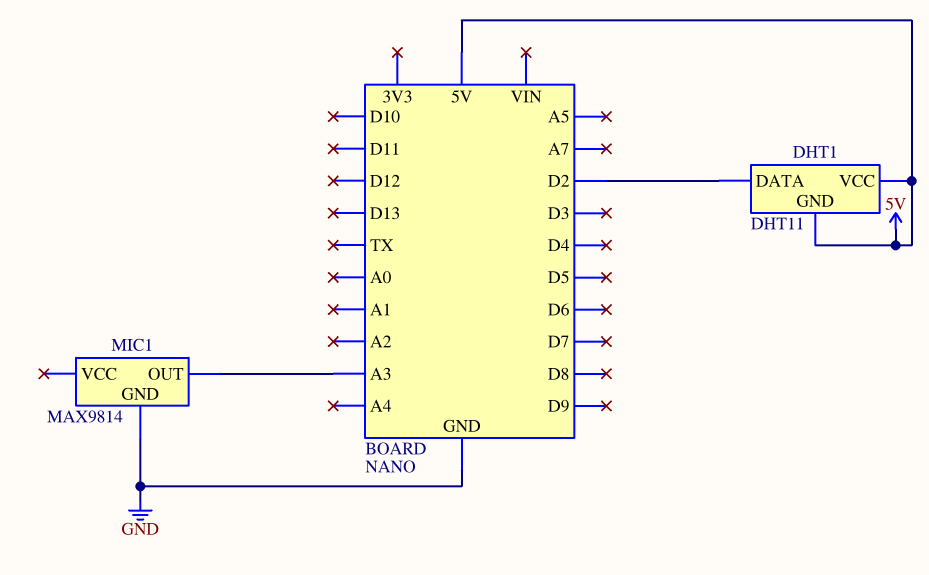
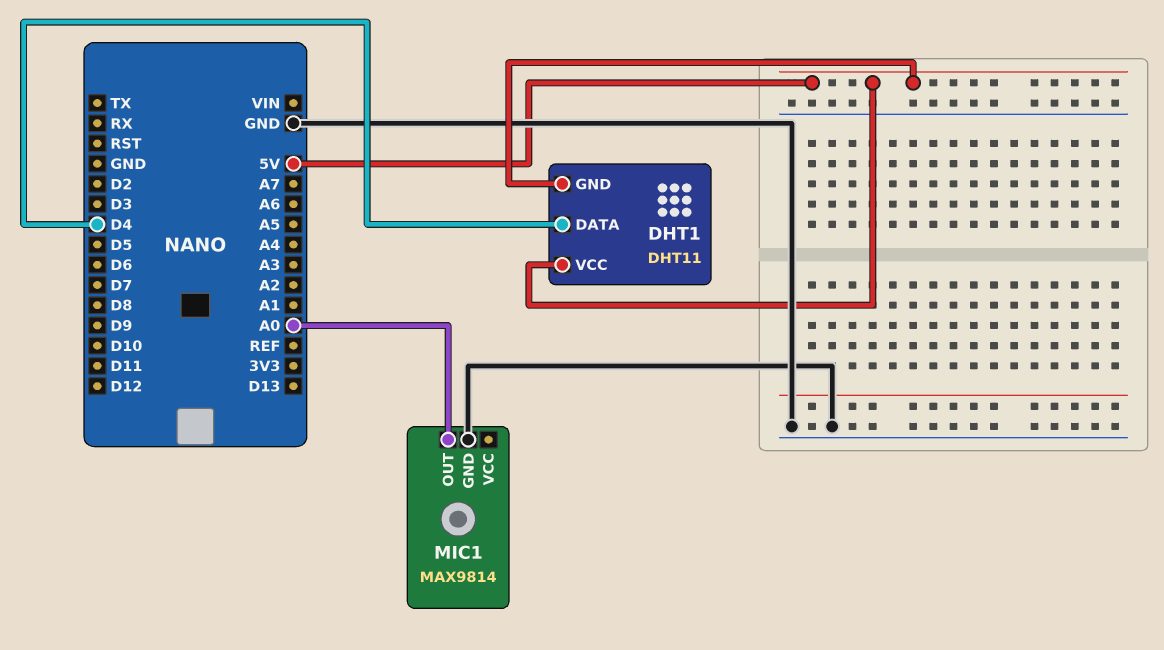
DHT1 pin DATA: D2 -> D4
MIC1 pin OUT: A3 -> A0

